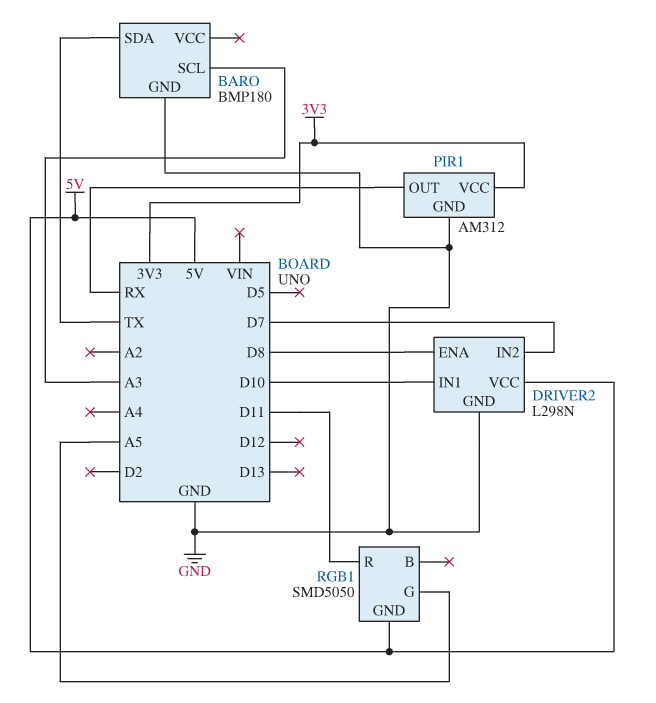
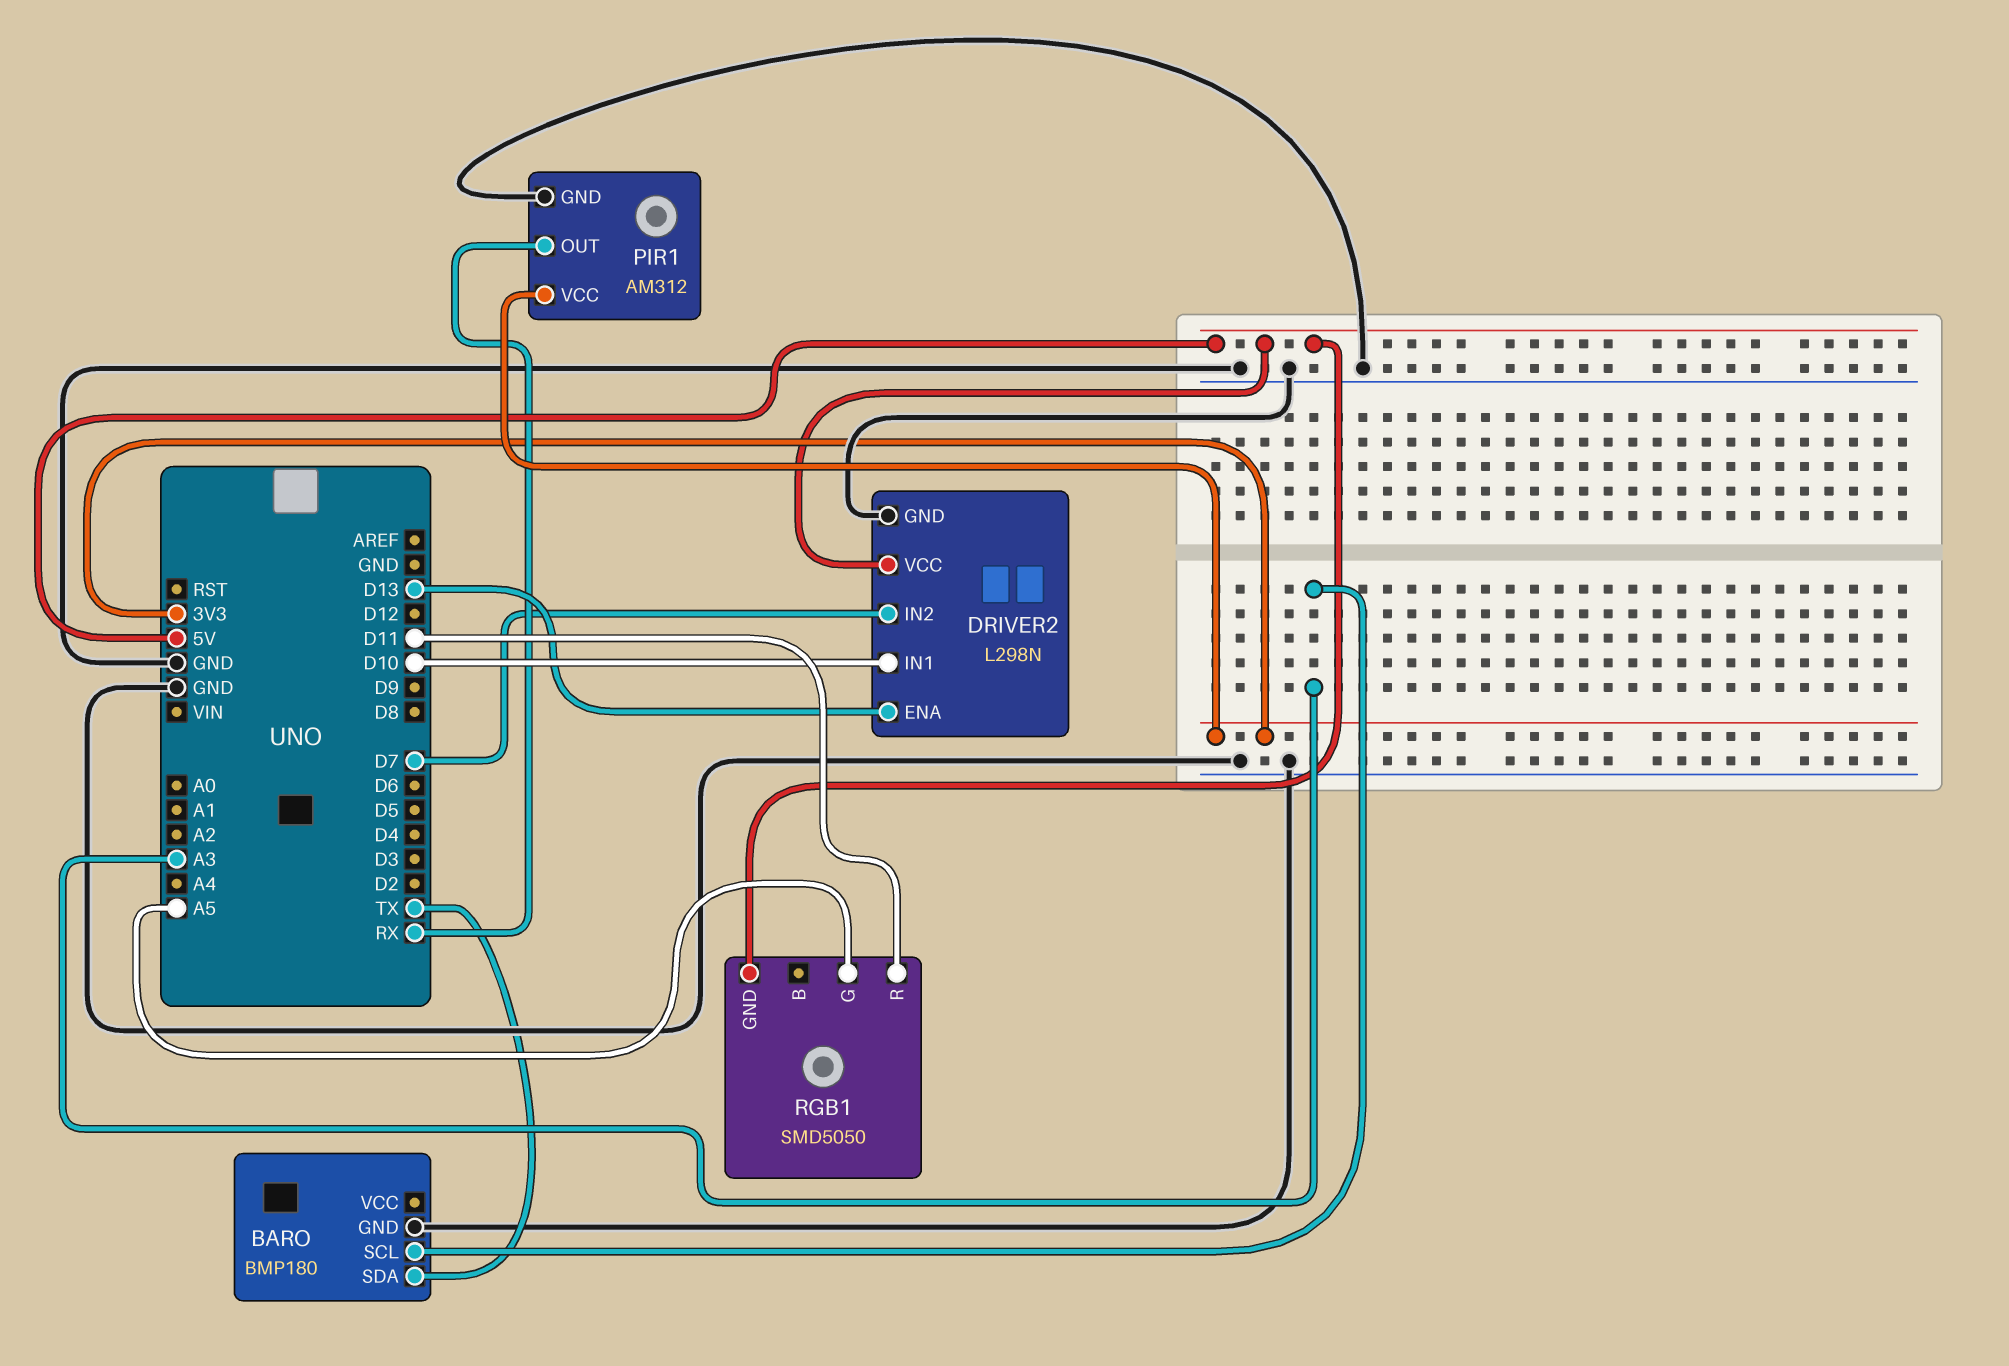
DRIVER2 pin ENA: D8 -> D13

